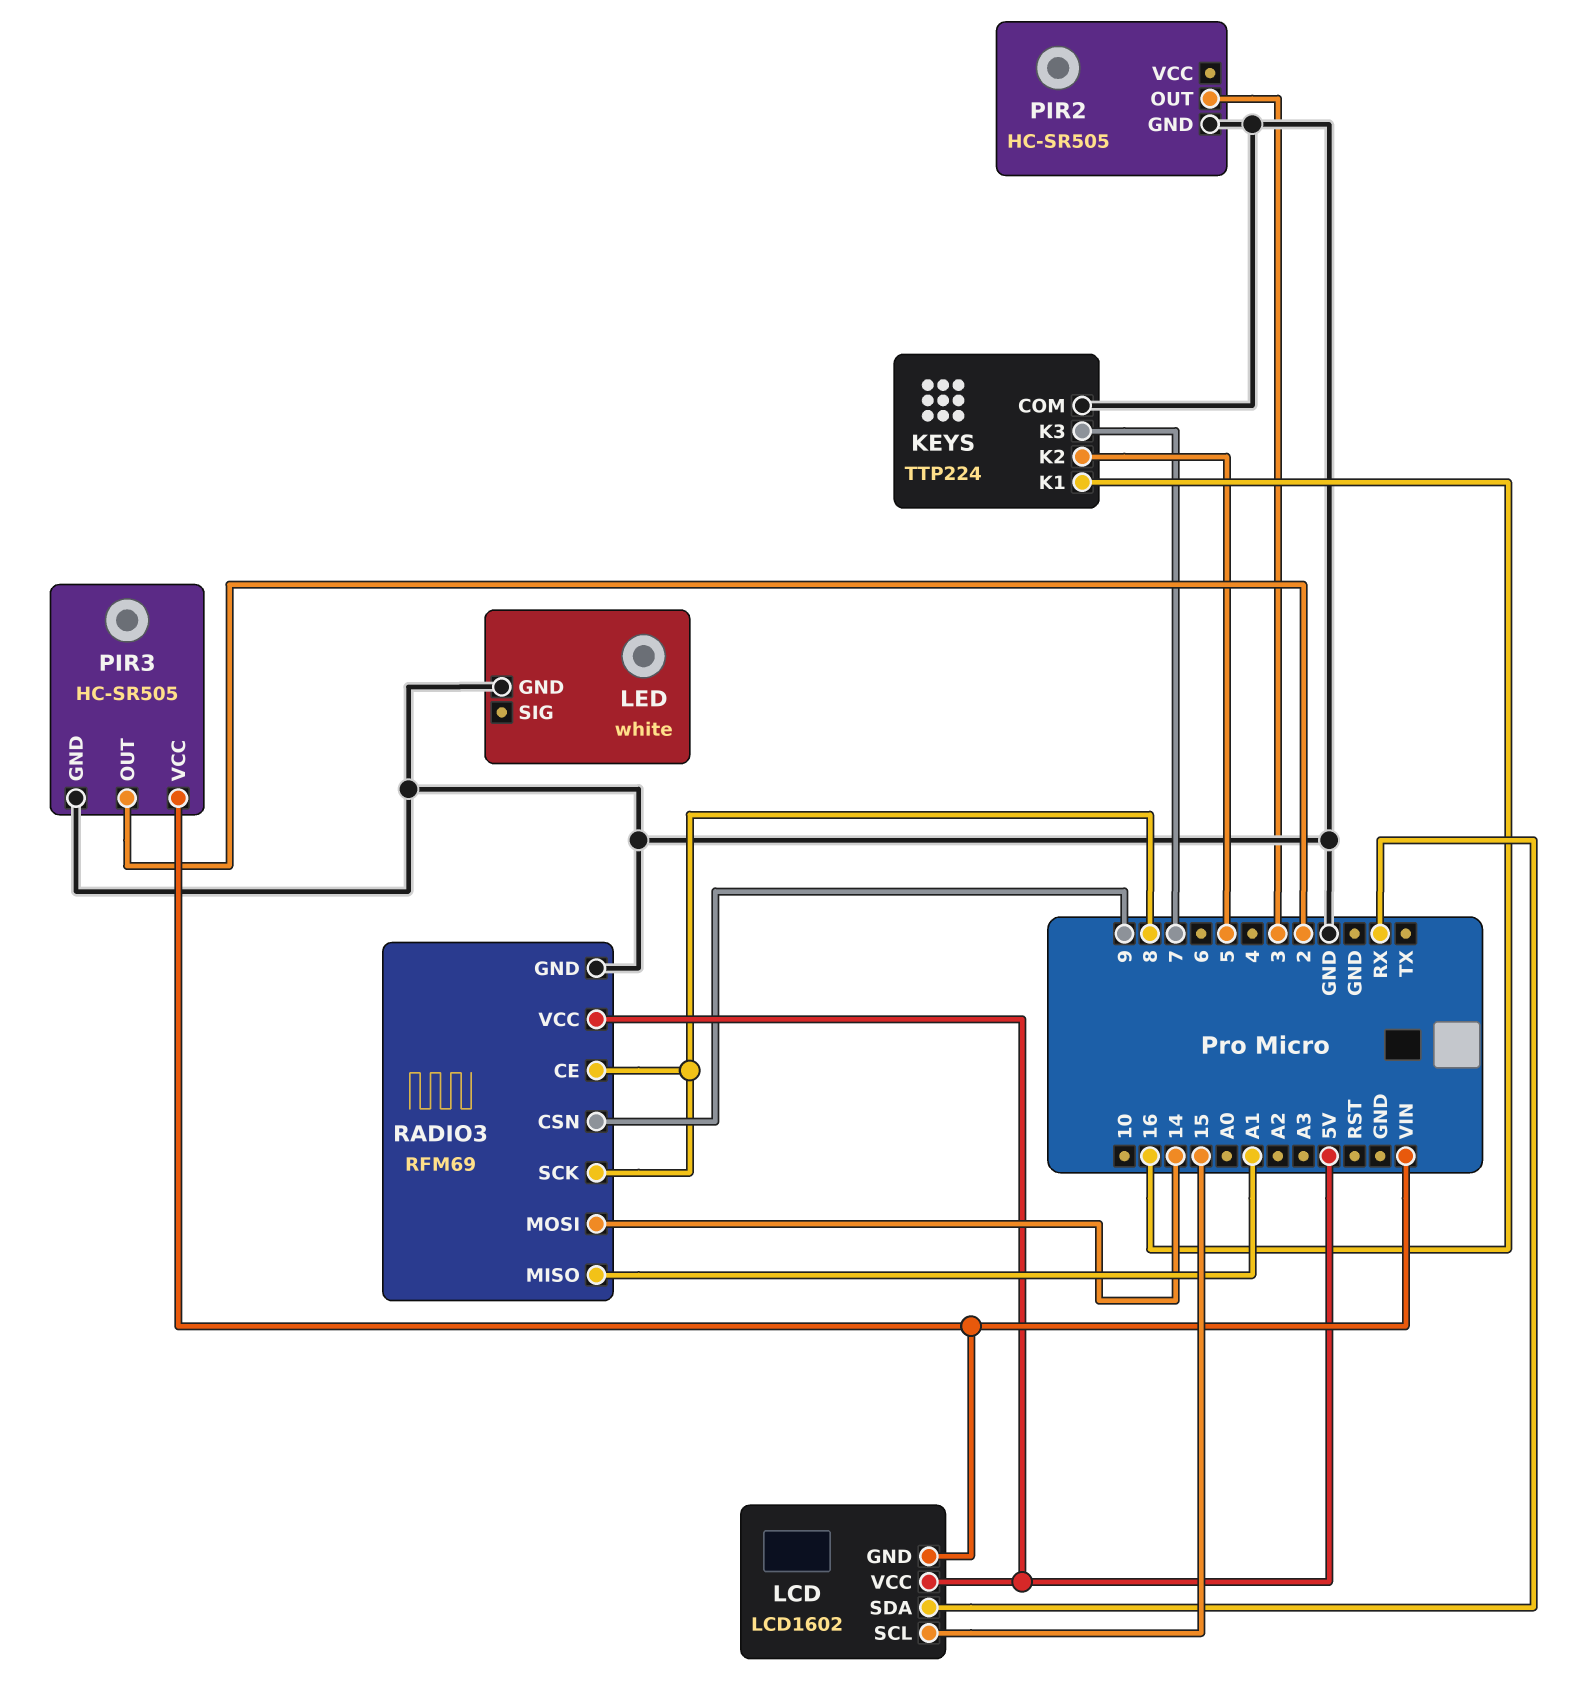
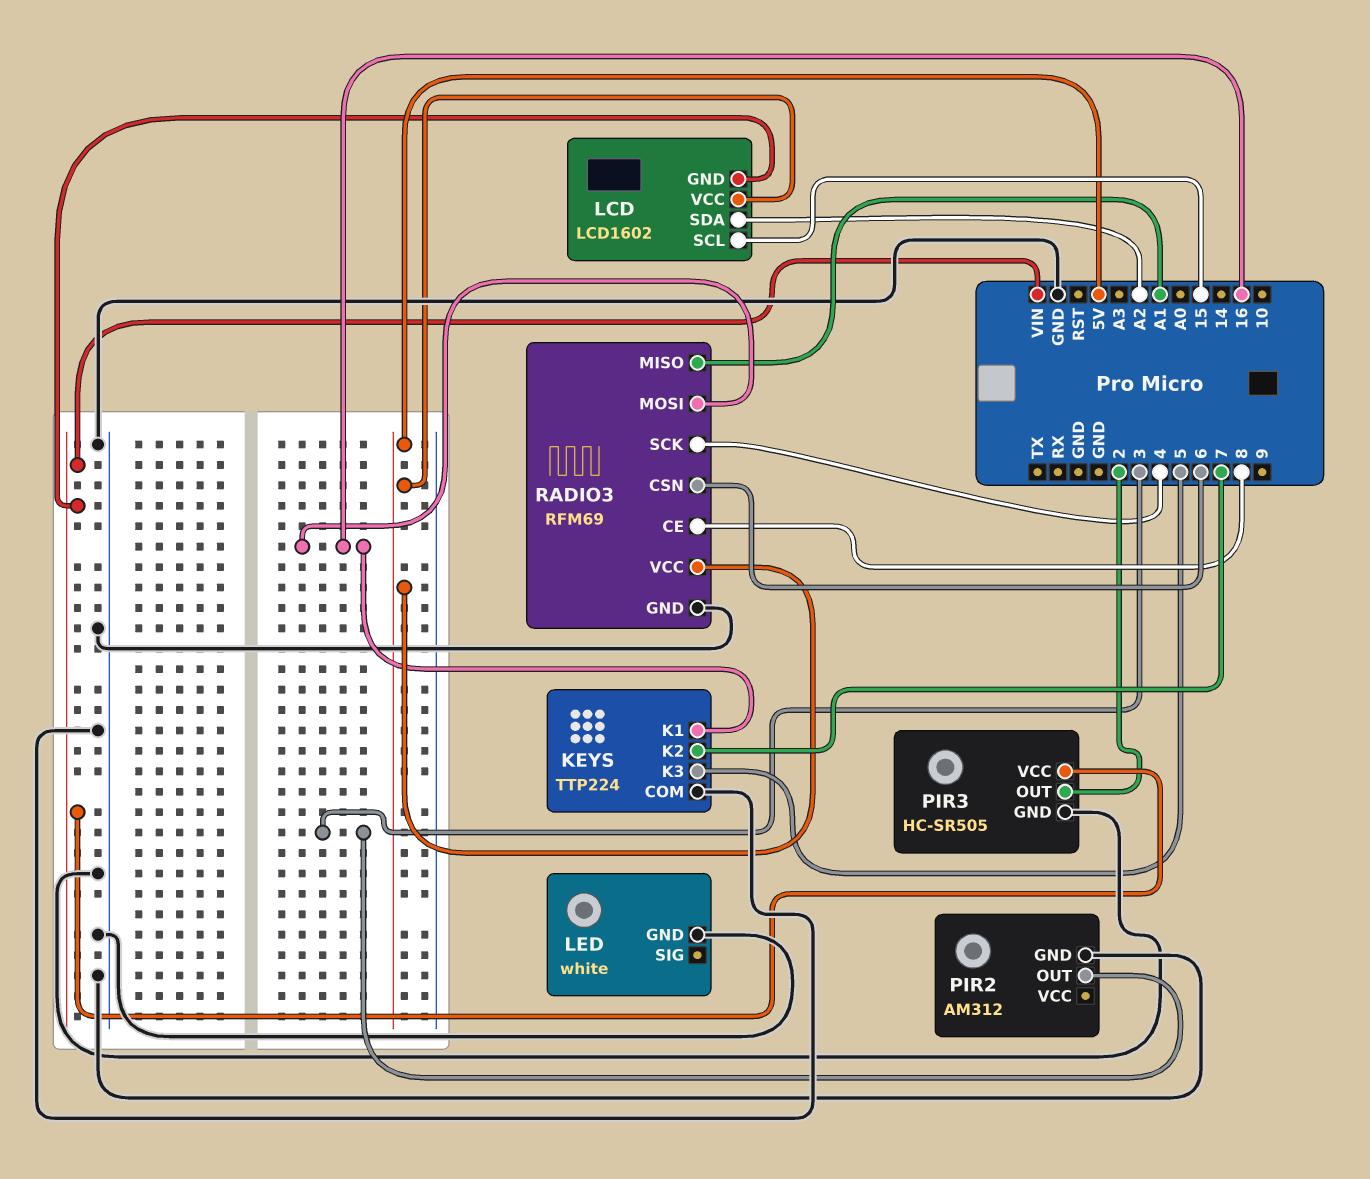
KEYS pin K2: 5 -> 7
KEYS pin K3: 7 -> 5
LCD pin SDA: RX -> A2
PIR2: HC-SR505 -> AM312
RADIO3 pin CSN: 9 -> 6
RADIO3 pin MOSI: 14 -> 16
RADIO3 pin SCK: 8 -> 4

